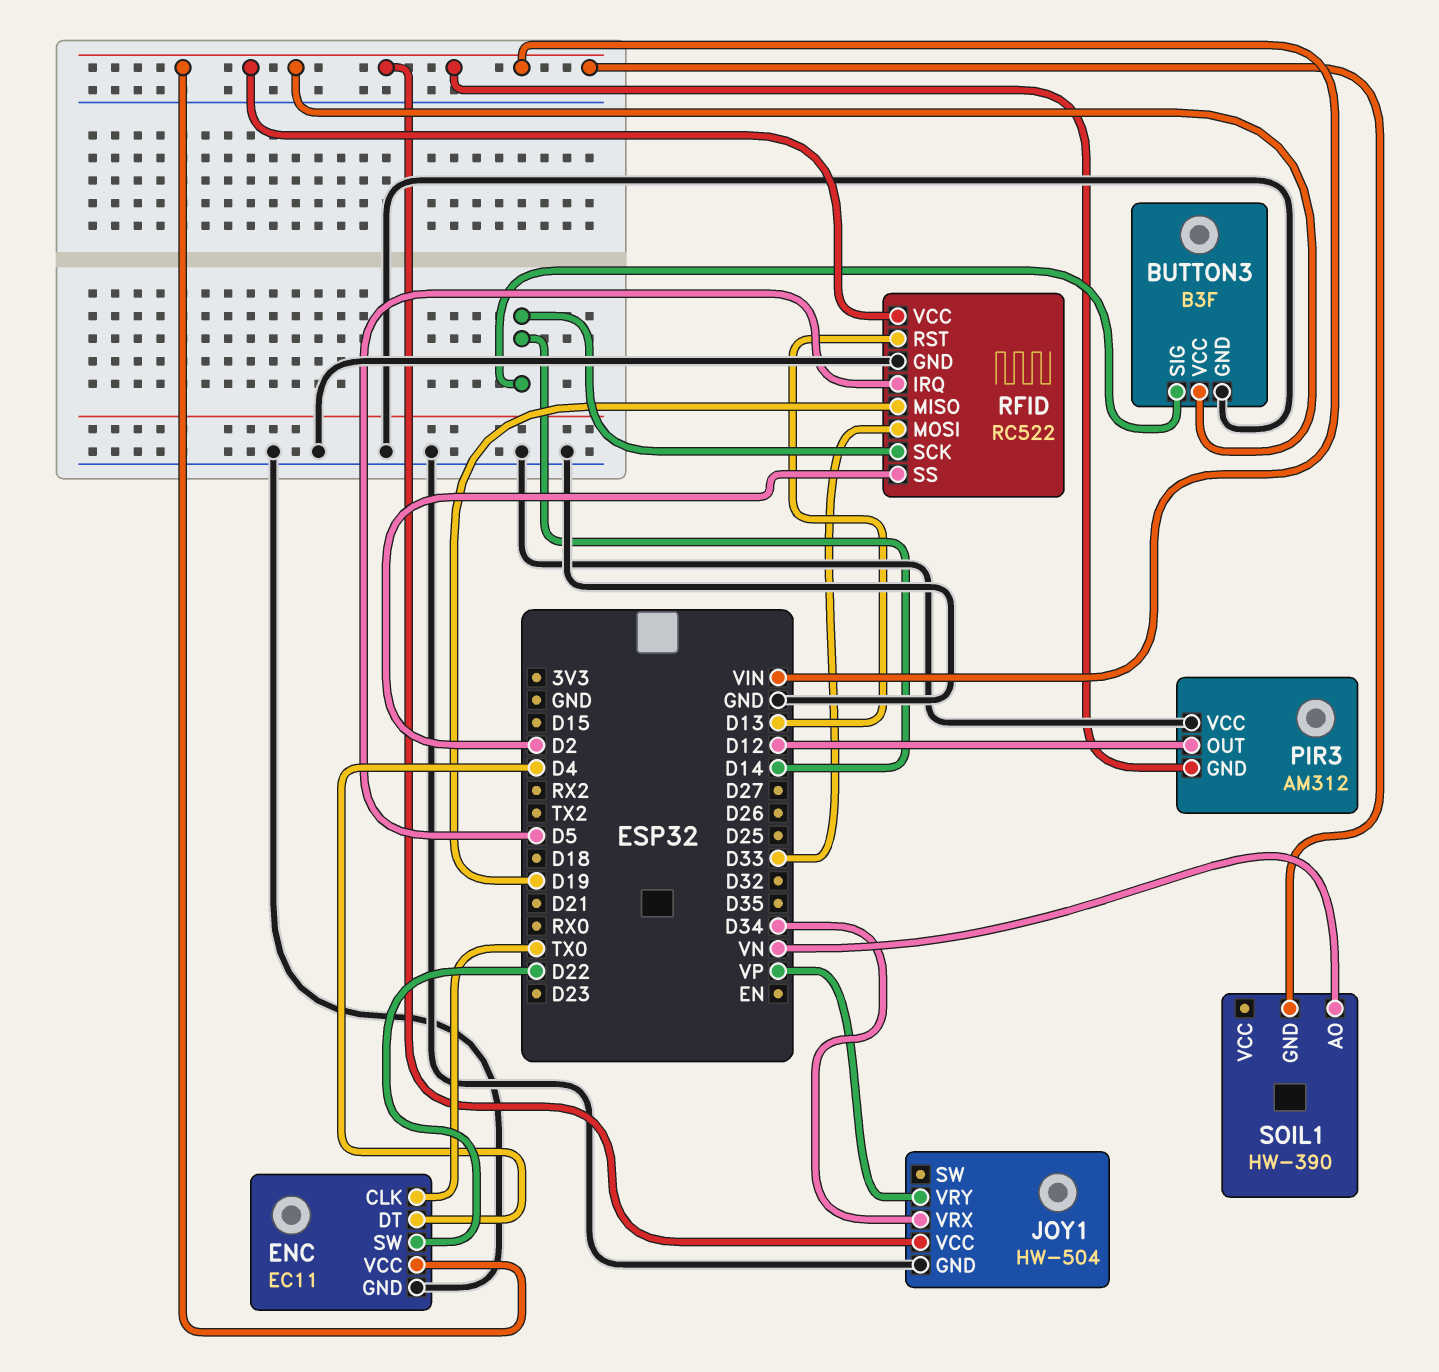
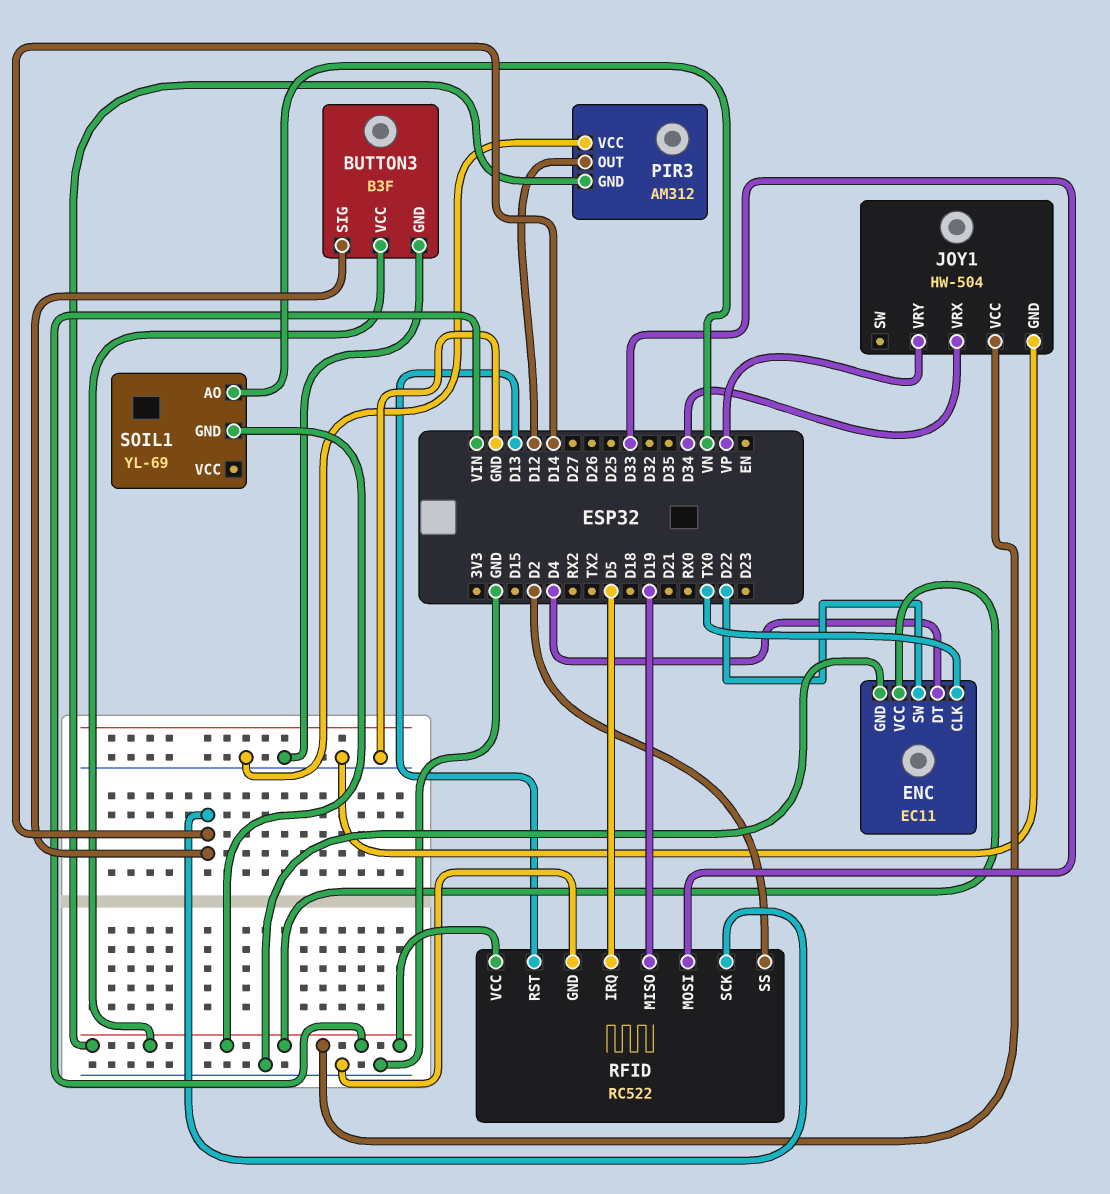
SOIL1: HW-390 -> YL-69

